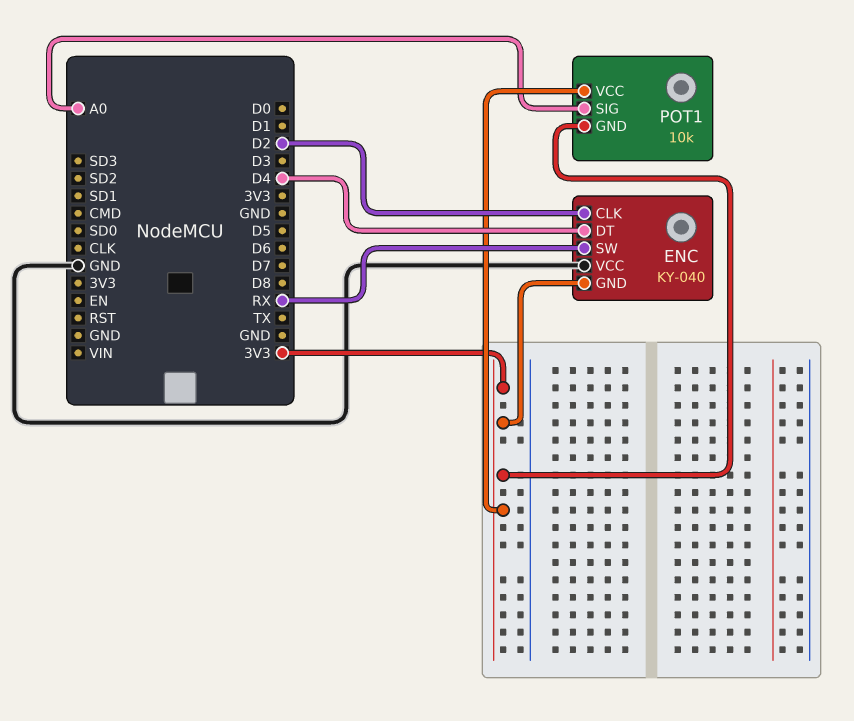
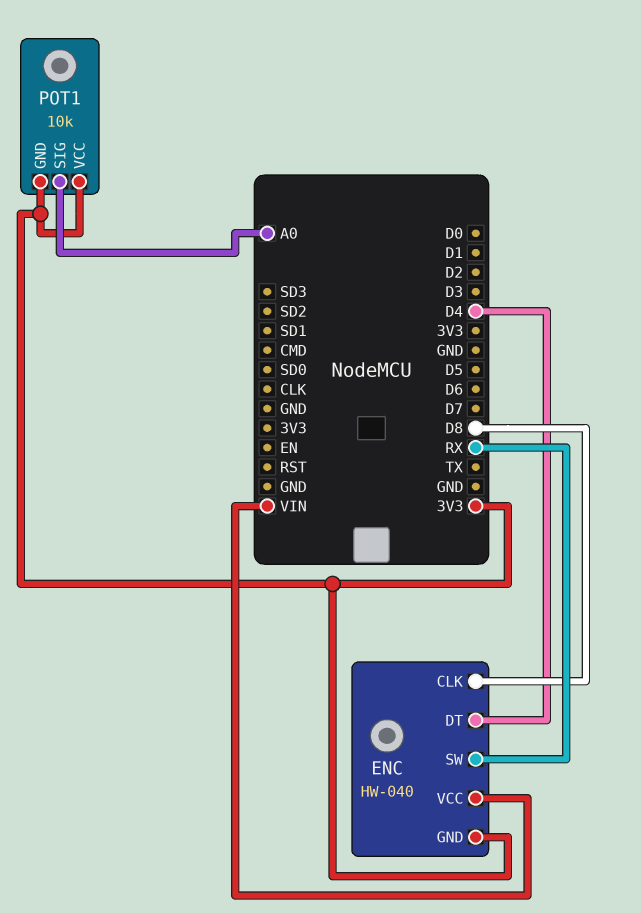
ENC: KY-040 -> HW-040
ENC pin CLK: D2 -> D8
ENC pin VCC: GND -> VIN

